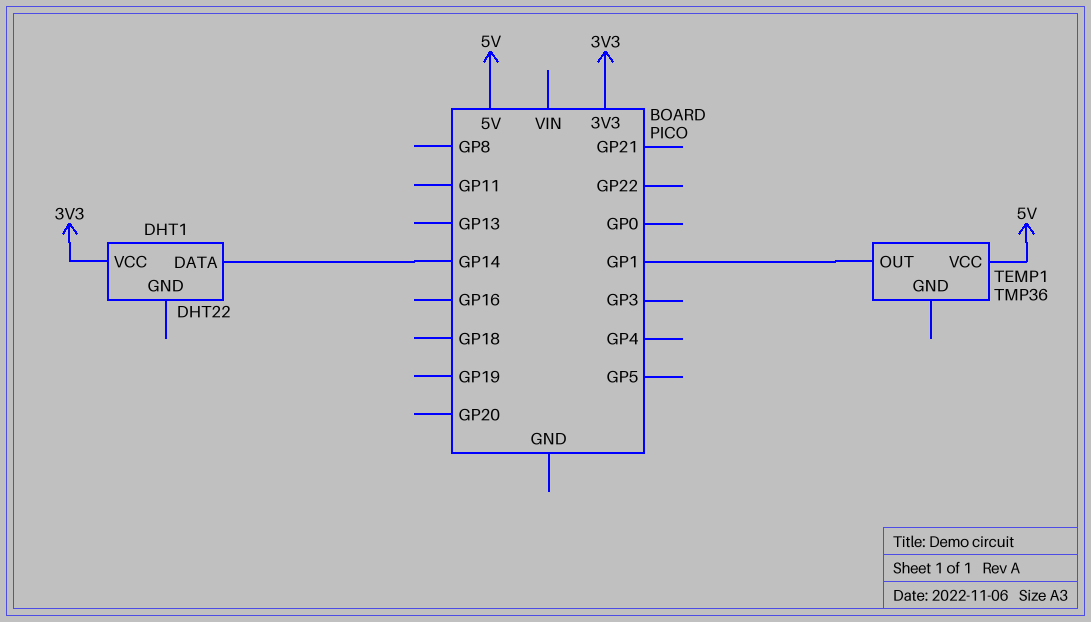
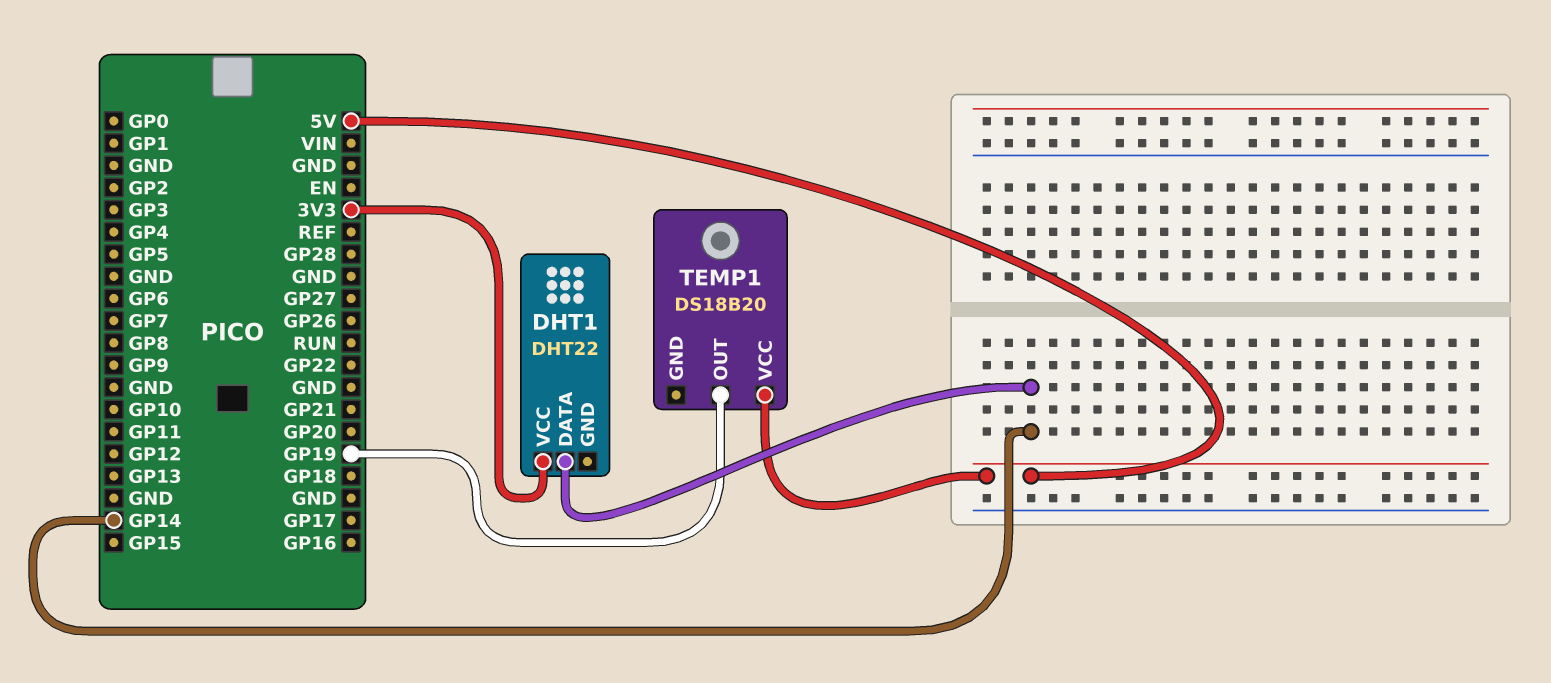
TEMP1: TMP36 -> DS18B20
TEMP1 pin OUT: GP1 -> GP19

